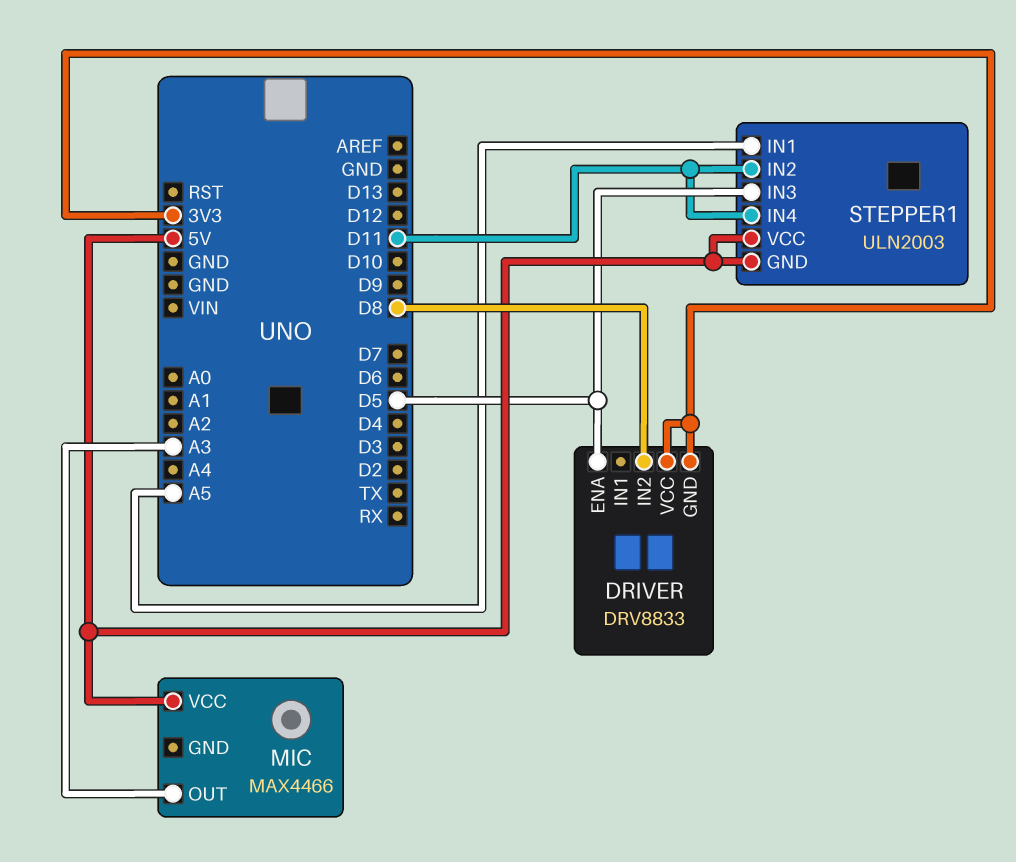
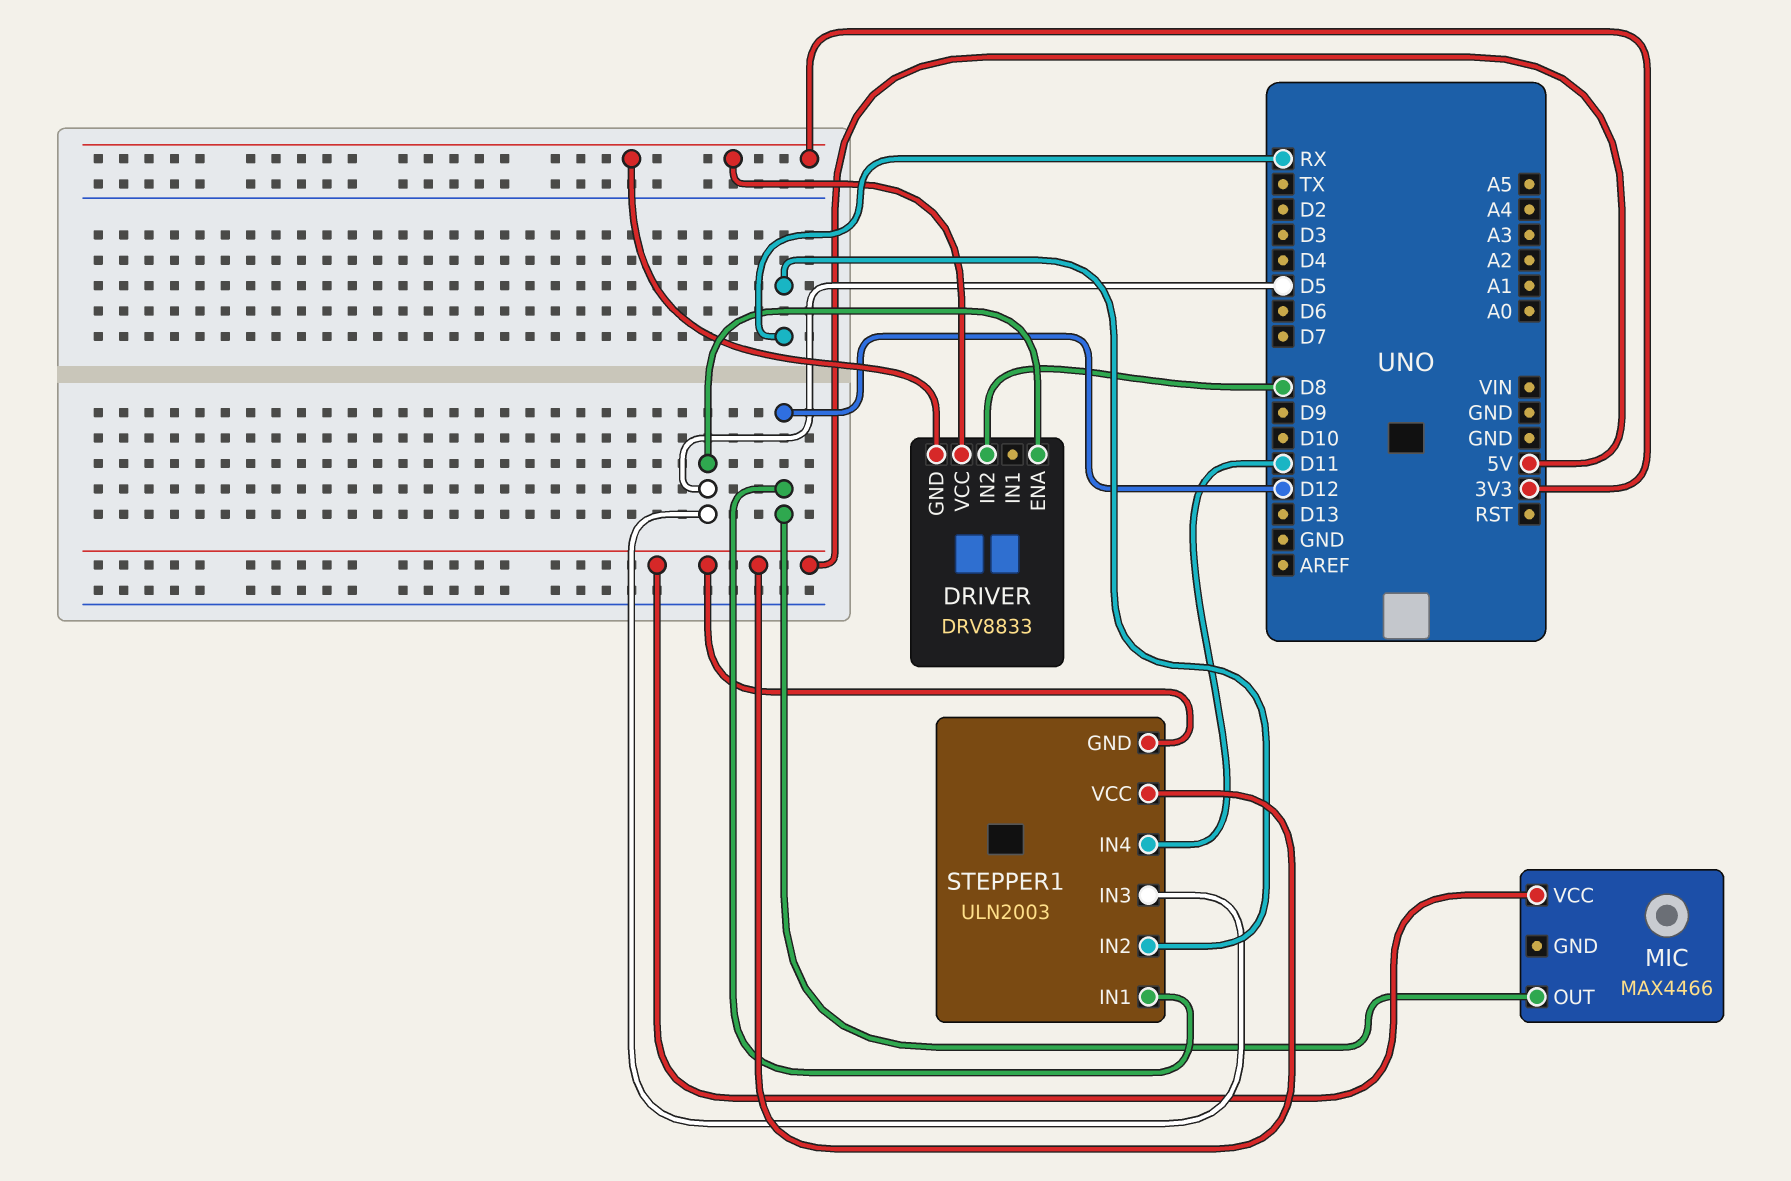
MIC pin OUT: A3 -> D12
STEPPER1 pin IN1: A5 -> D12
STEPPER1 pin IN2: D11 -> RX

